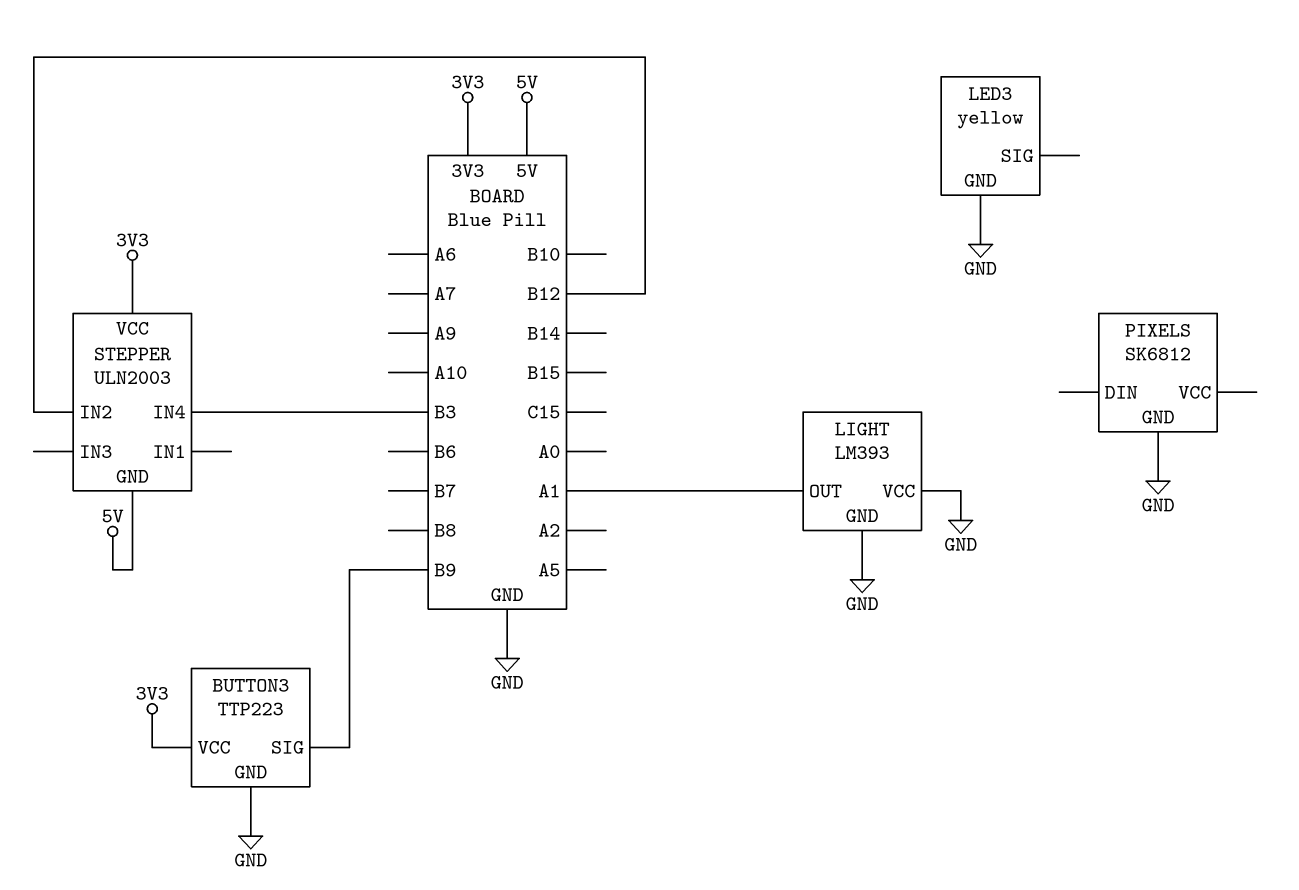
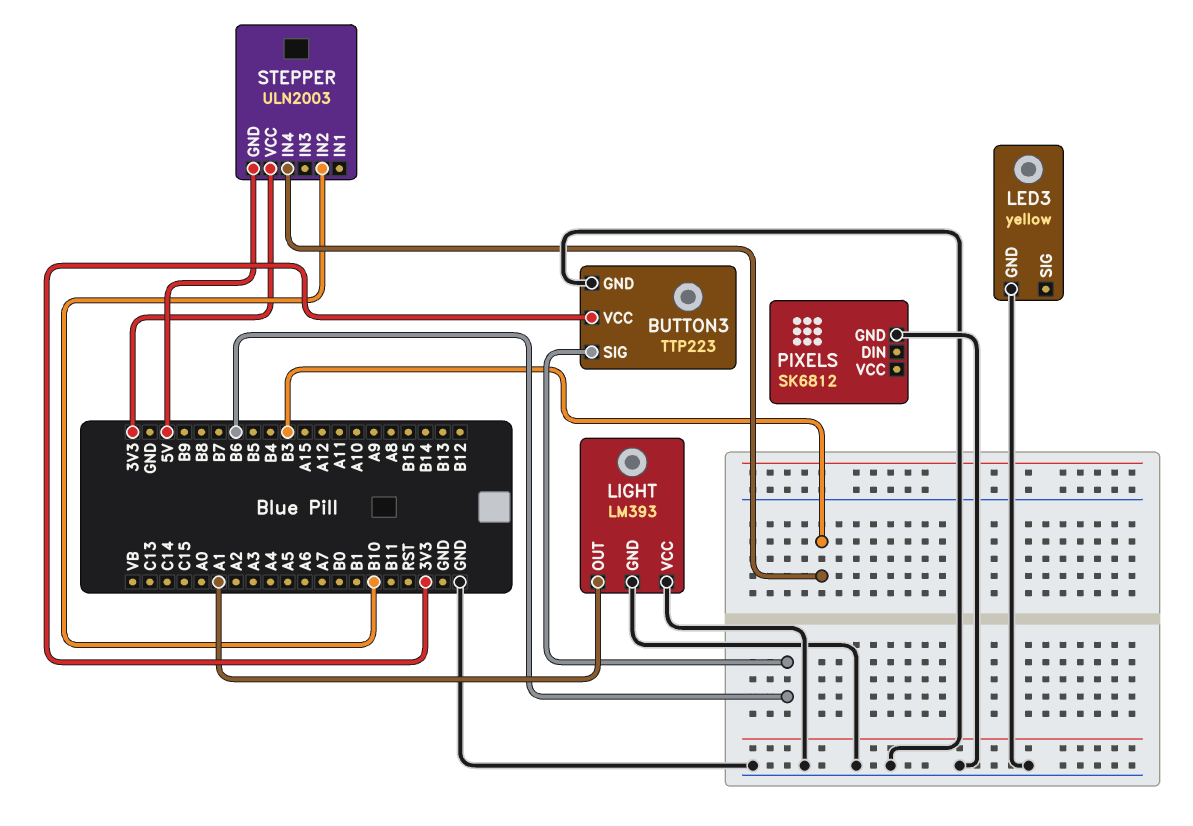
BUTTON3 pin SIG: B9 -> B6
STEPPER pin IN2: B12 -> B10

